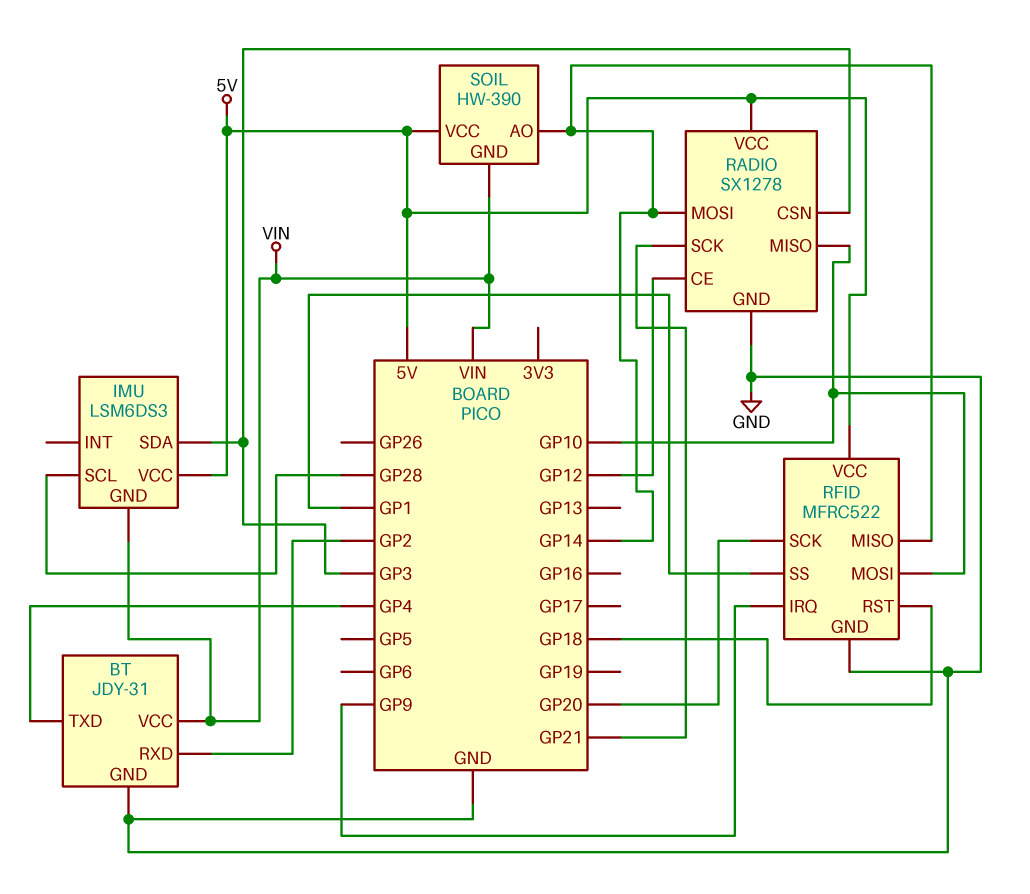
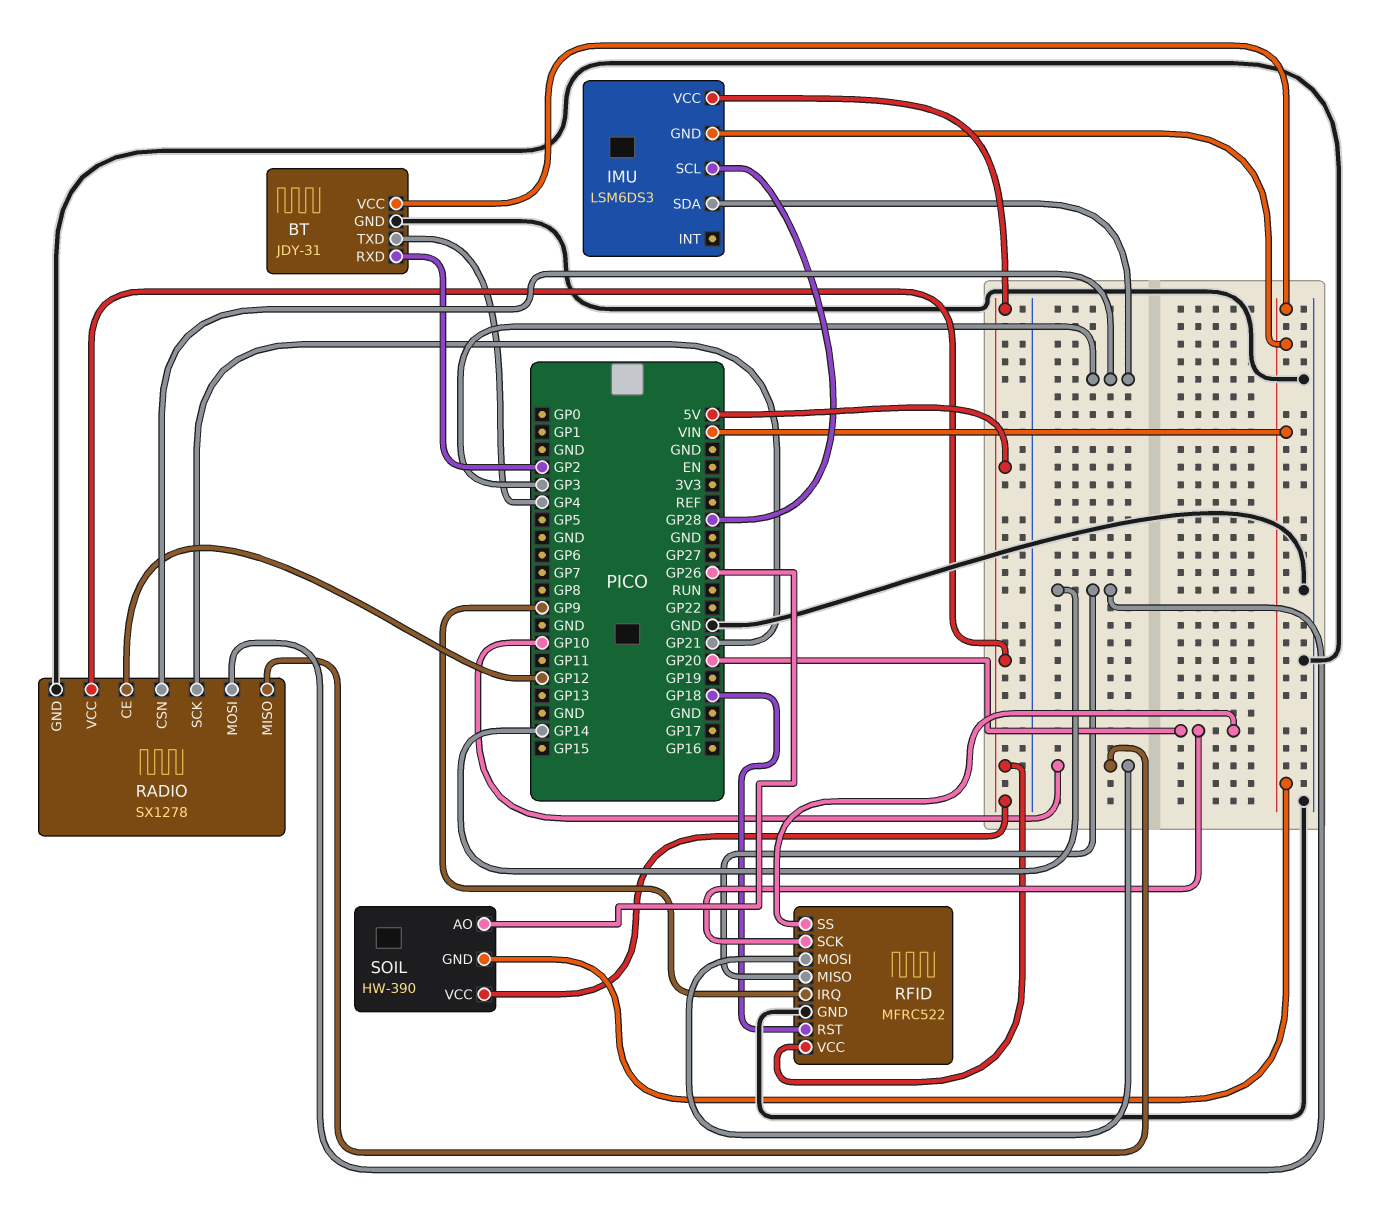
RFID pin SS: GP1 -> GP20
SOIL pin AO: GP14 -> GP26

